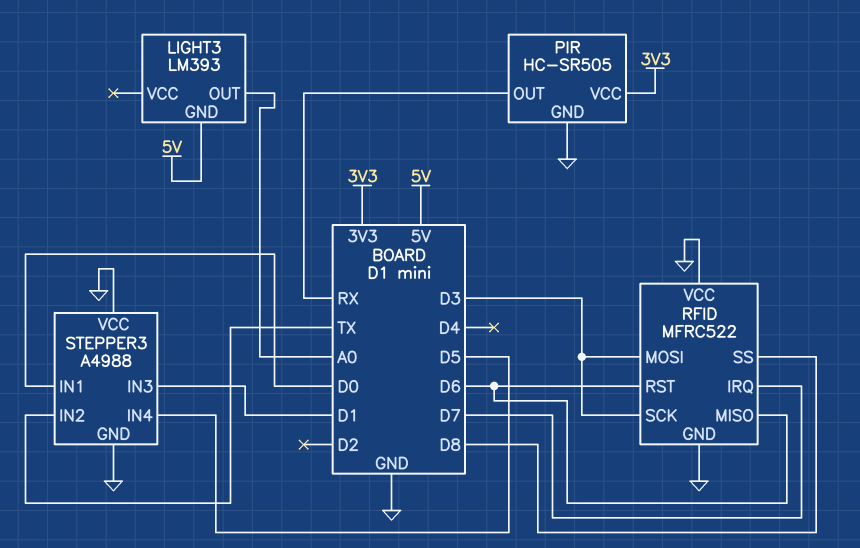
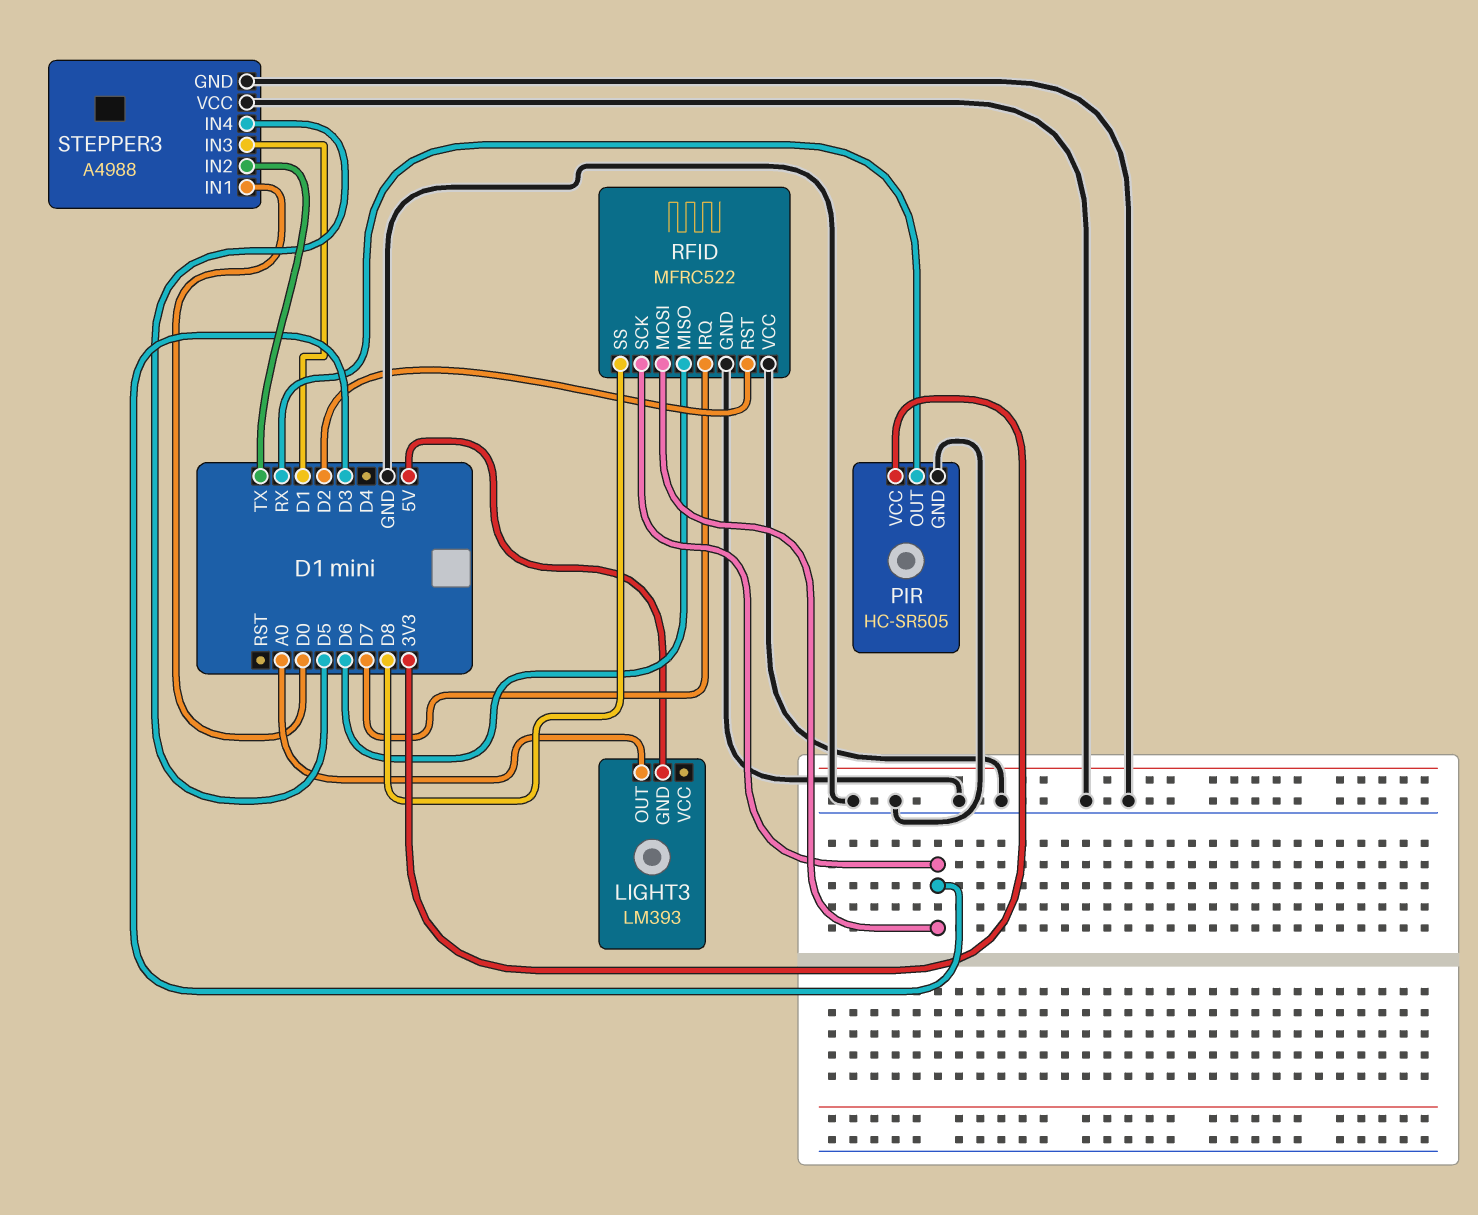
RFID pin RST: D6 -> D2

